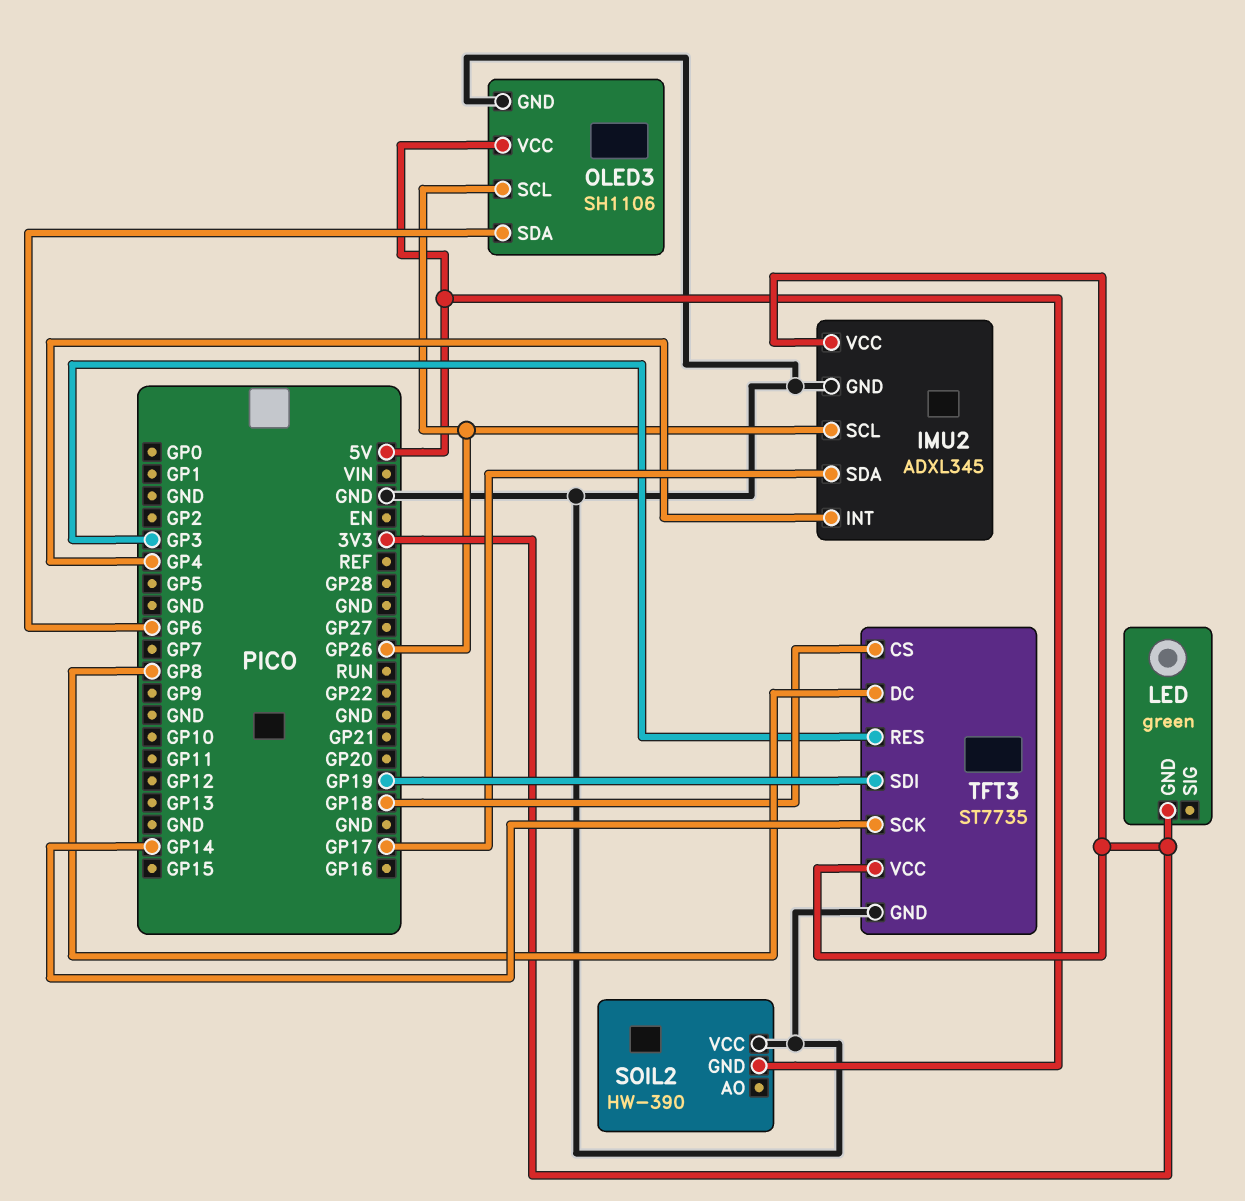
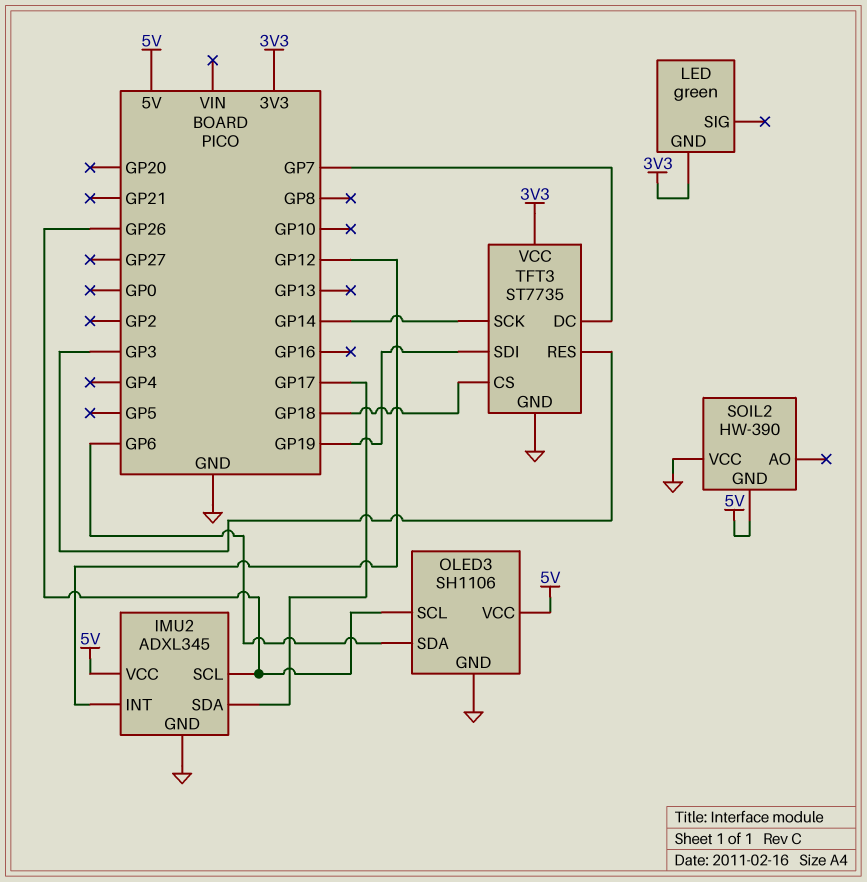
IMU2 pin INT: GP4 -> GP12
IMU2 pin VCC: 3V3 -> 5V
TFT3 pin DC: GP8 -> GP7

